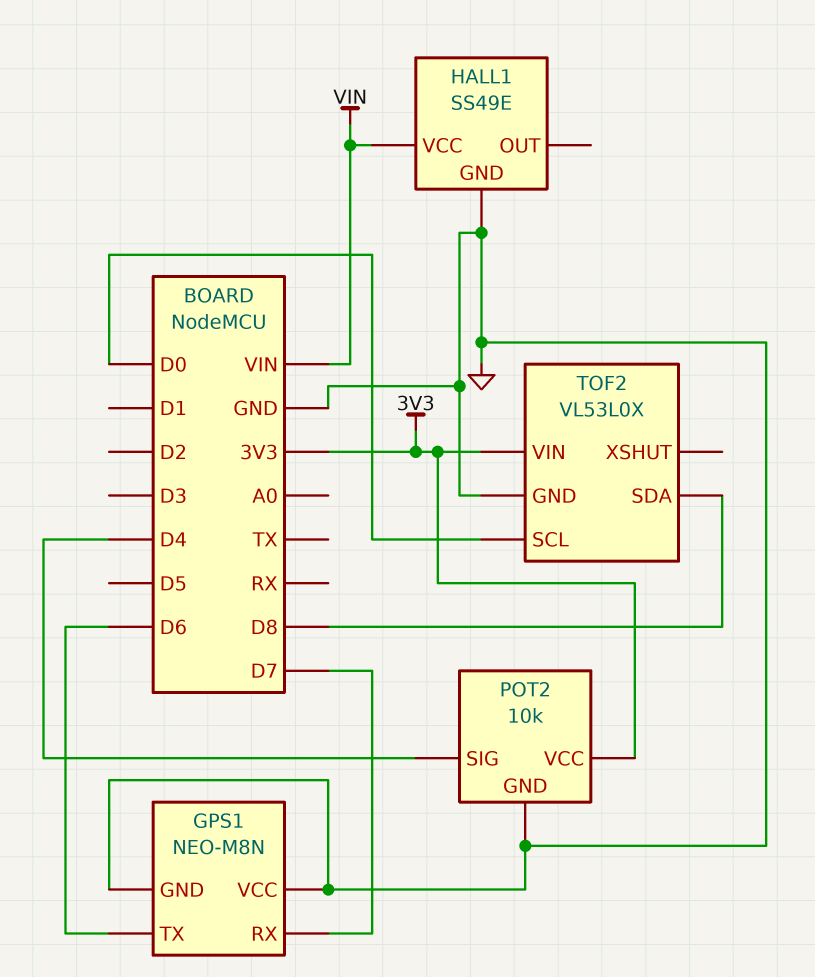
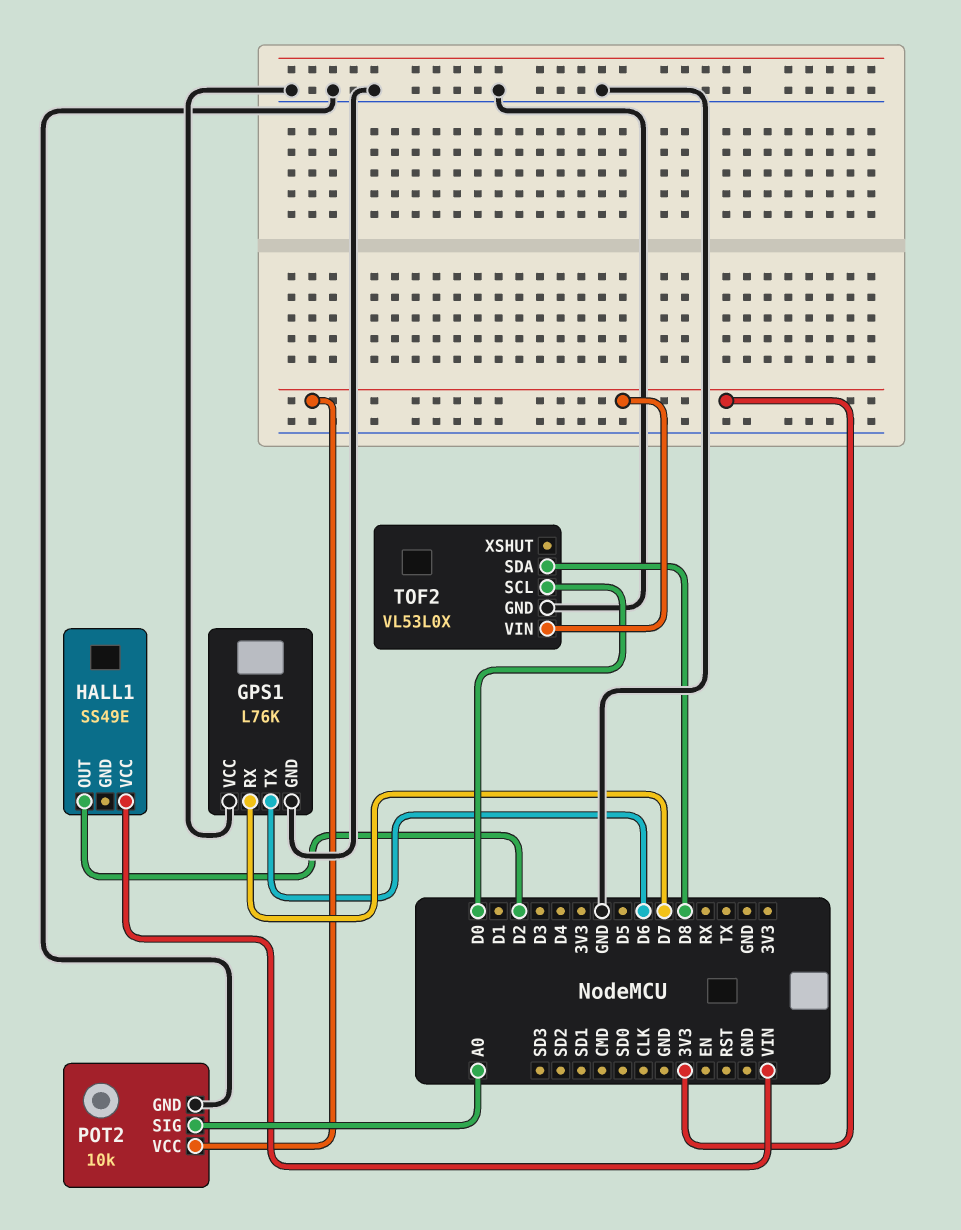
GPS1: NEO-M8N -> L76K
HALL1 pin GND: GND -> none
HALL1 pin OUT: none -> D2
POT2 pin SIG: D4 -> A0

